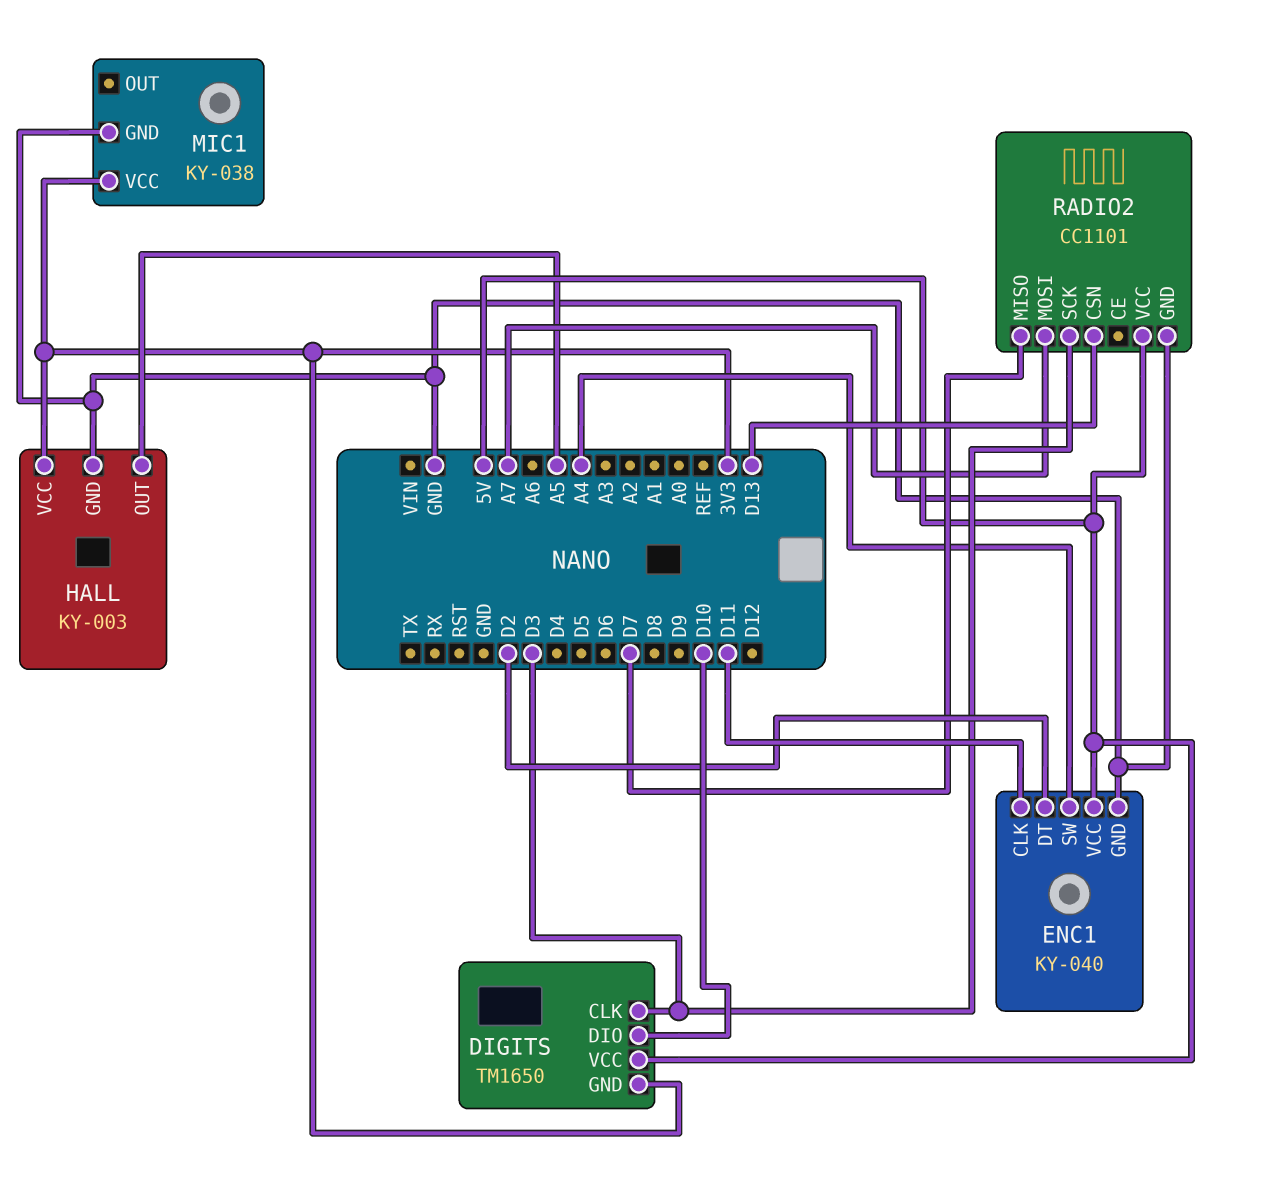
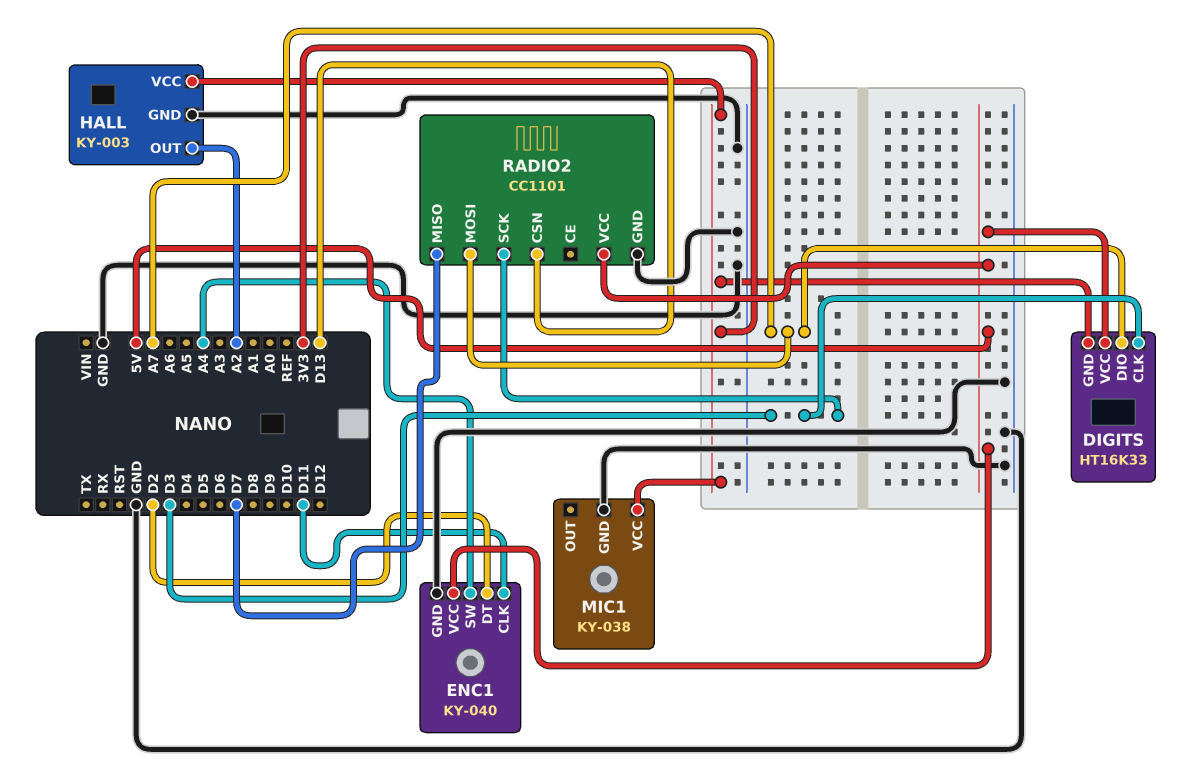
DIGITS: TM1650 -> HT16K33
DIGITS pin DIO: D10 -> A7
HALL pin OUT: A5 -> A2

